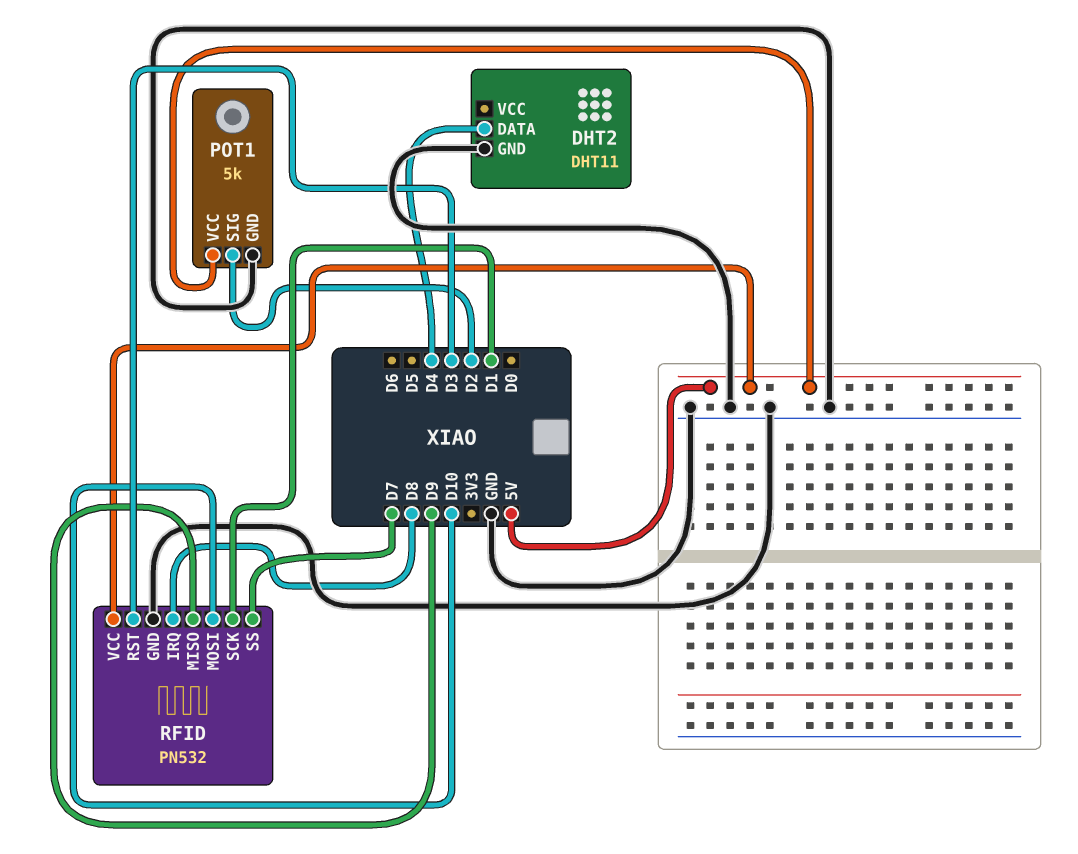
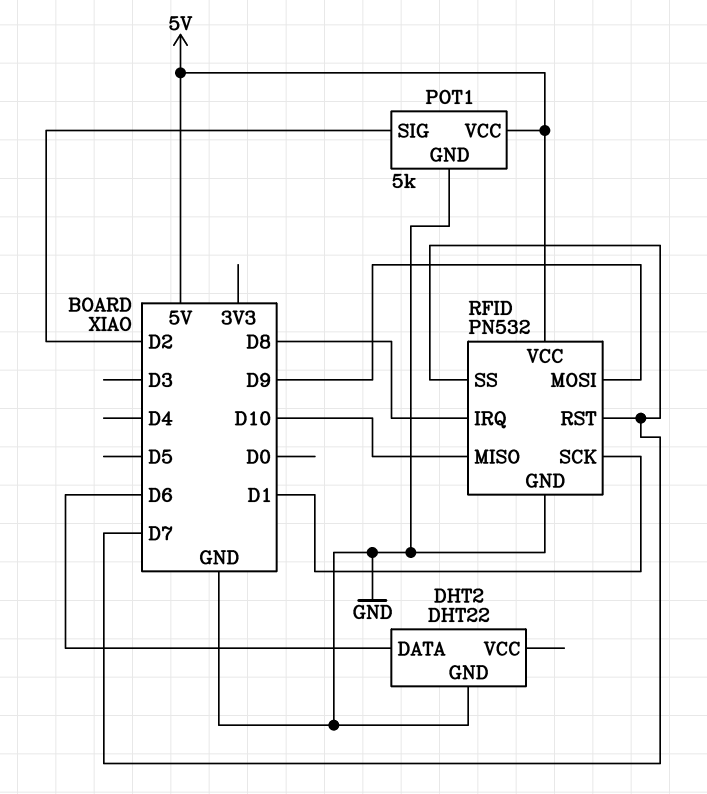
DHT2: DHT11 -> DHT22
DHT2 pin DATA: D4 -> D6
RFID pin MISO: D9 -> D10
RFID pin MOSI: D10 -> D9
RFID pin RST: D3 -> D7

